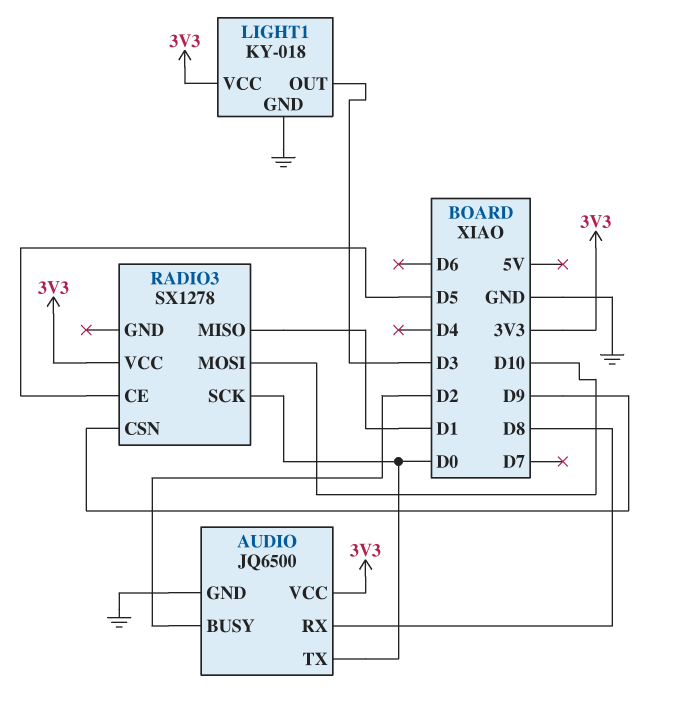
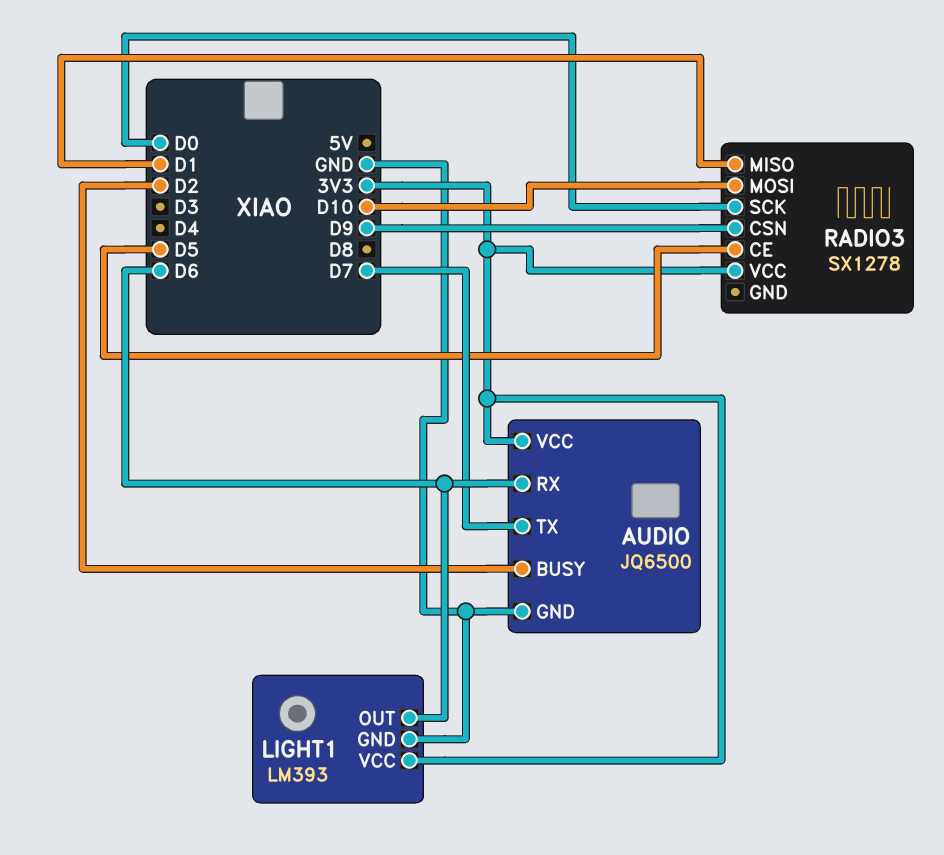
AUDIO pin RX: D8 -> D6
AUDIO pin TX: D0 -> D7
LIGHT1: KY-018 -> LM393
LIGHT1 pin OUT: D3 -> D6

